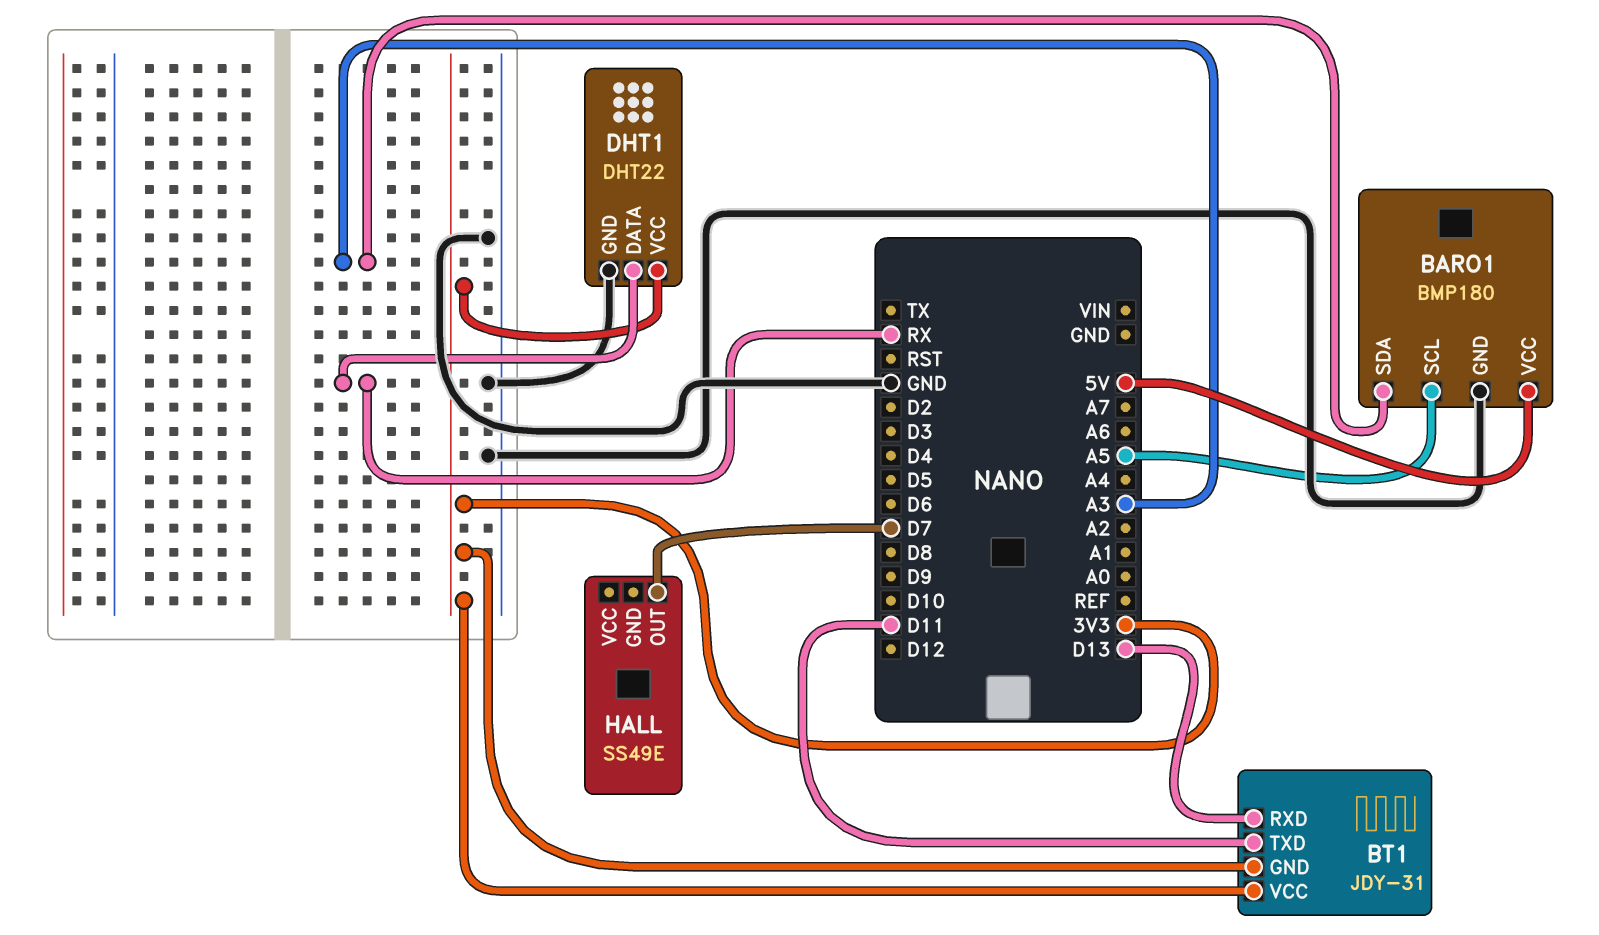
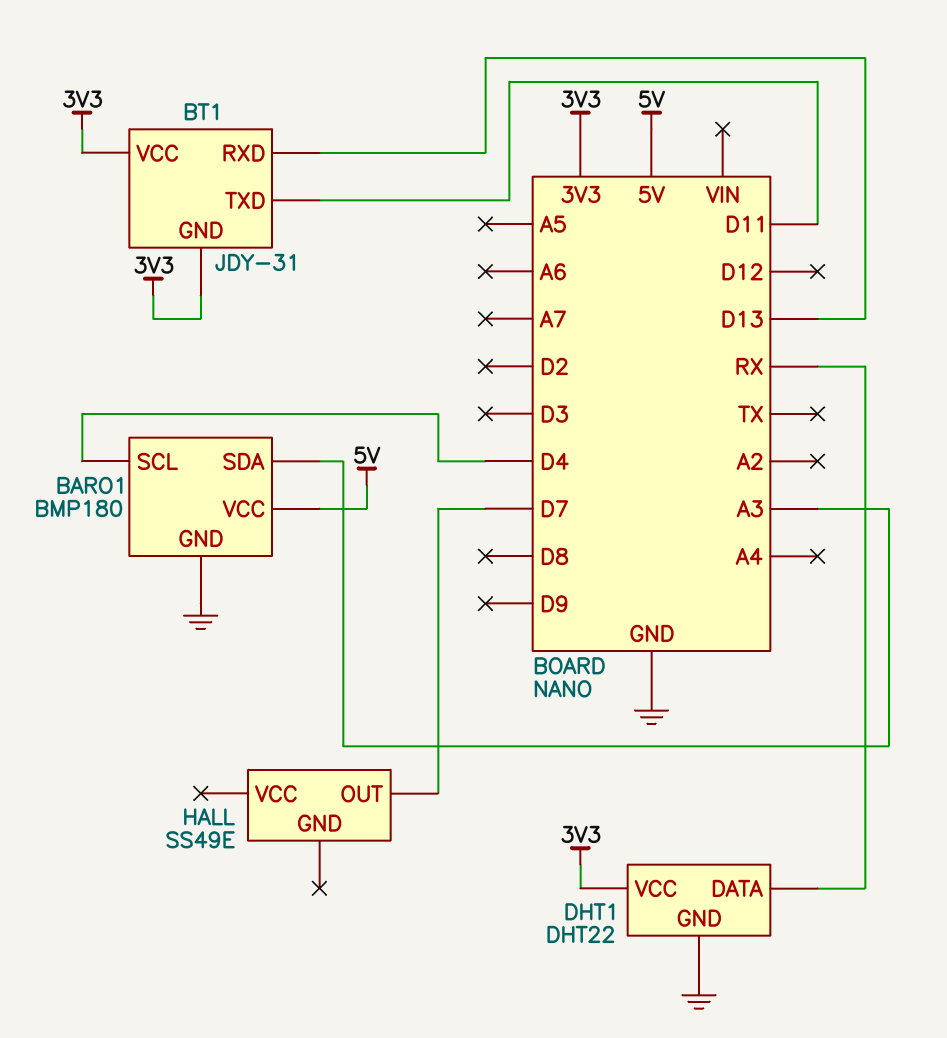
BARO1 pin SCL: A5 -> D4

